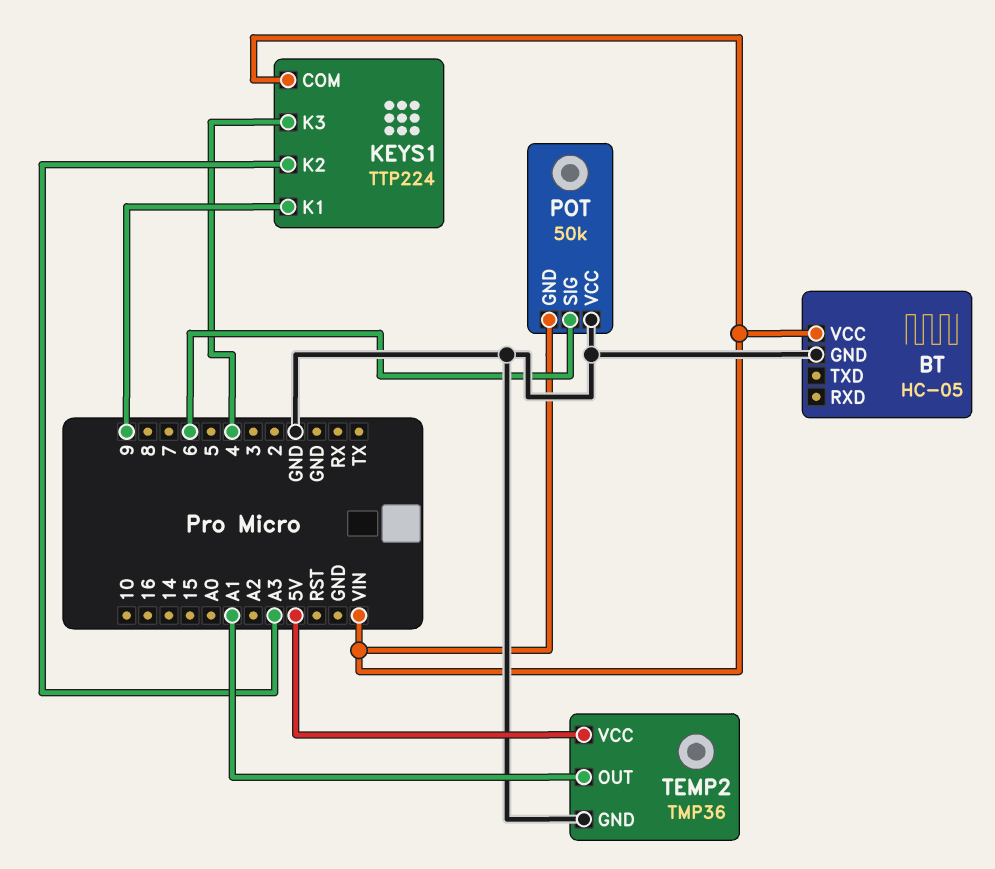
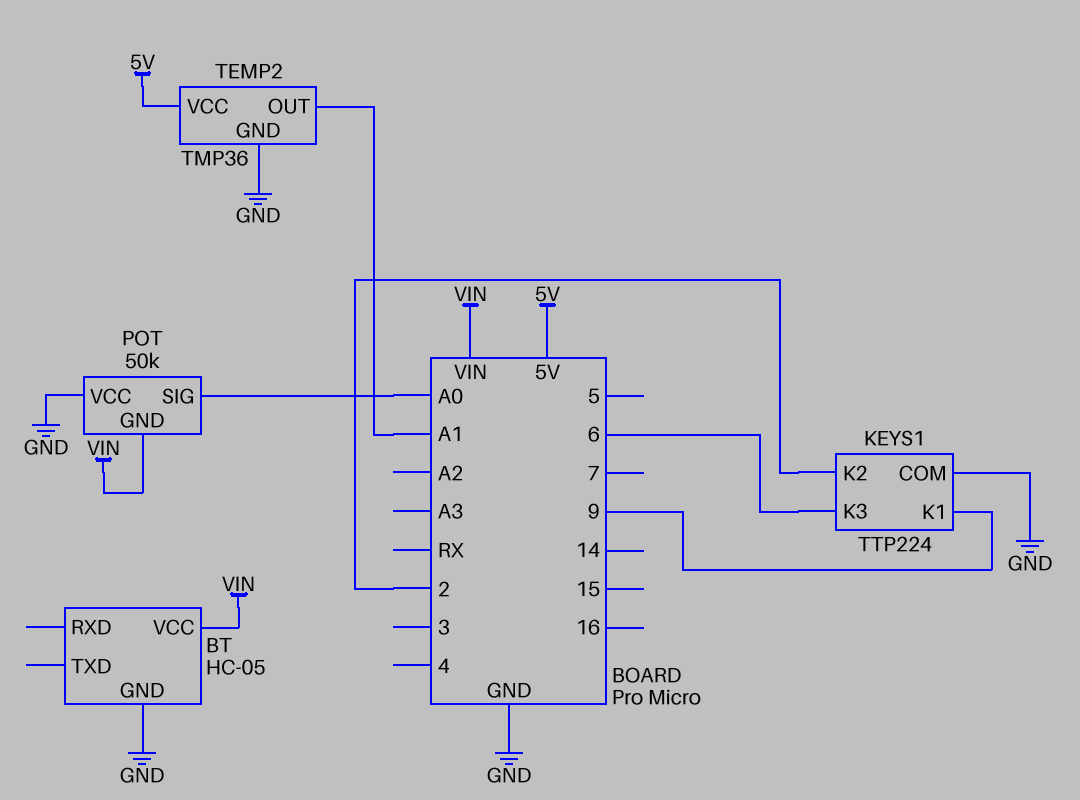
KEYS1 pin COM: VIN -> GND
KEYS1 pin K2: A3 -> 2
KEYS1 pin K3: 4 -> 6
POT pin SIG: 6 -> A0

